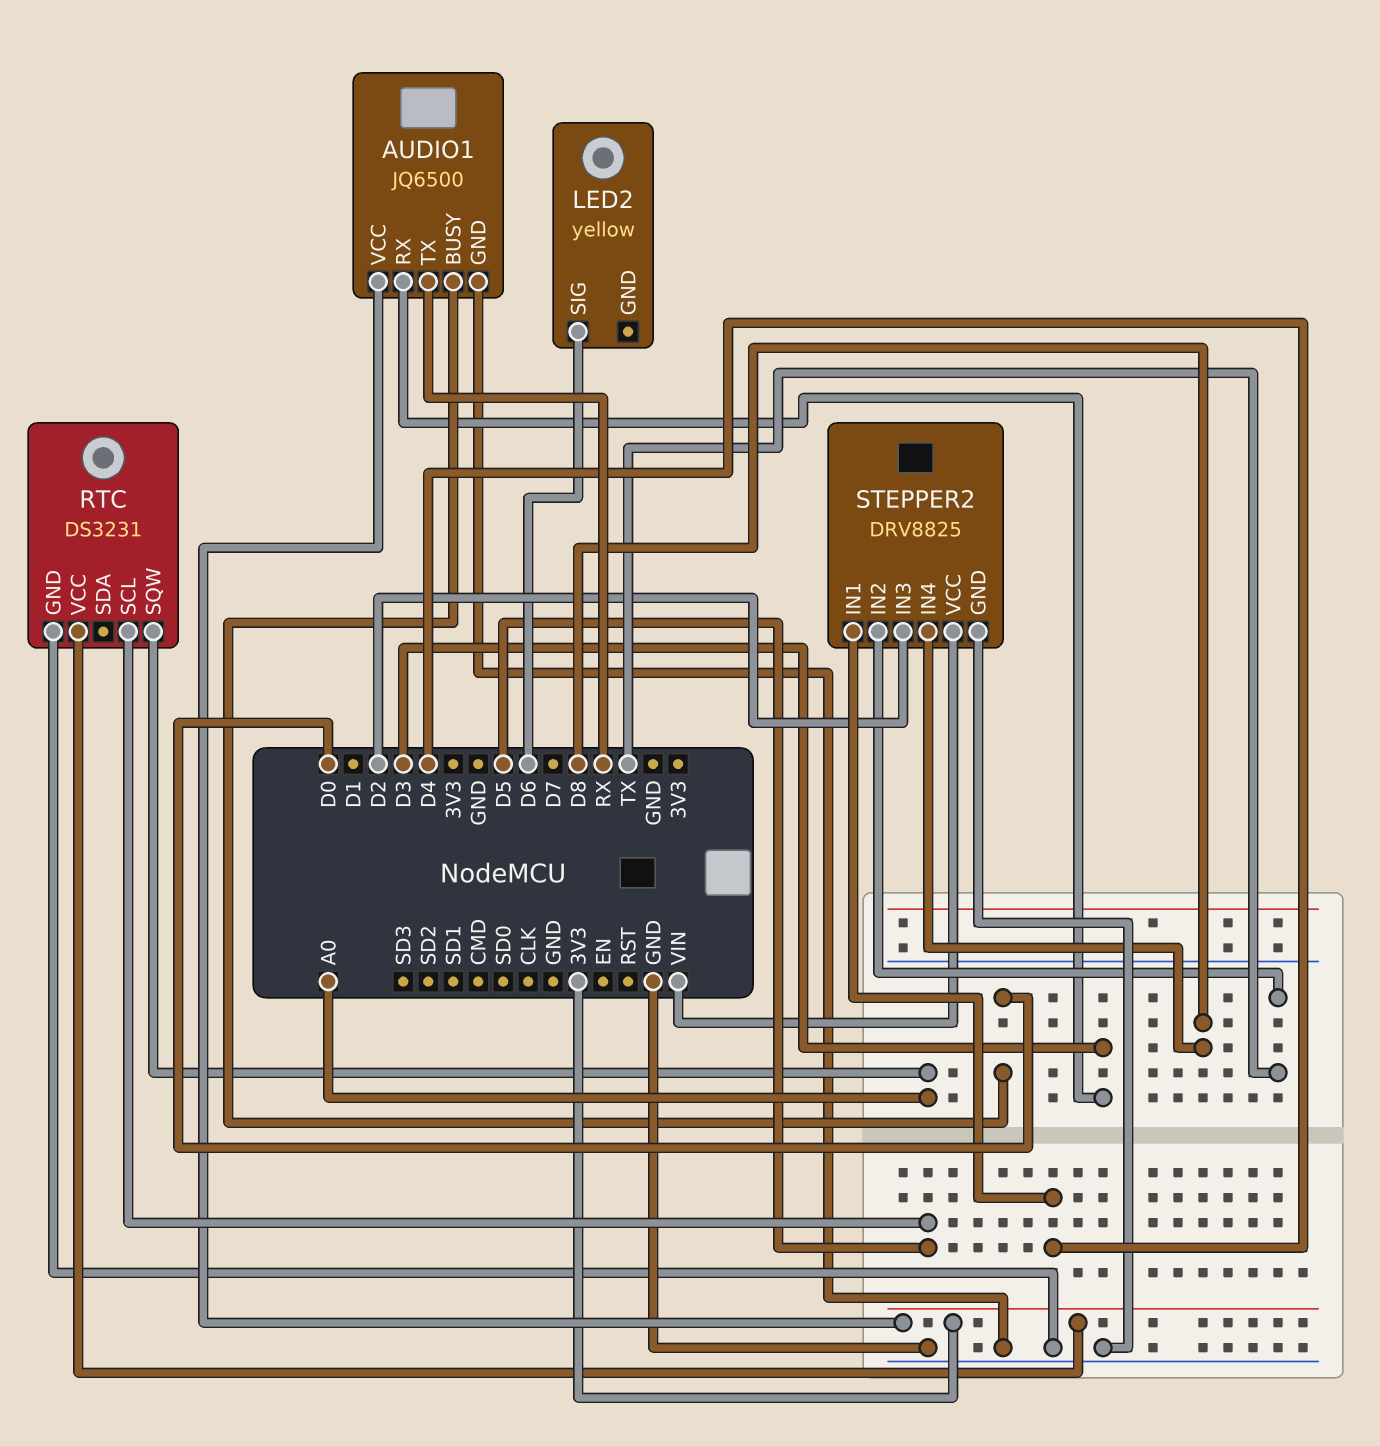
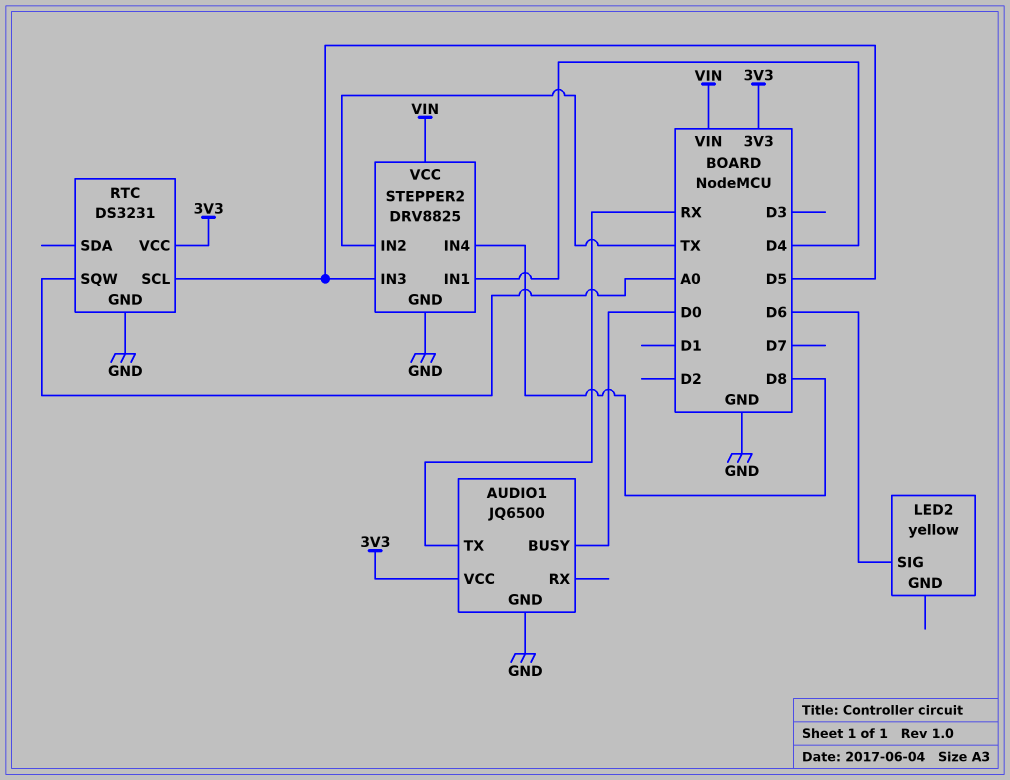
AUDIO1 pin RX: D3 -> none
STEPPER2 pin IN3: D2 -> D5

